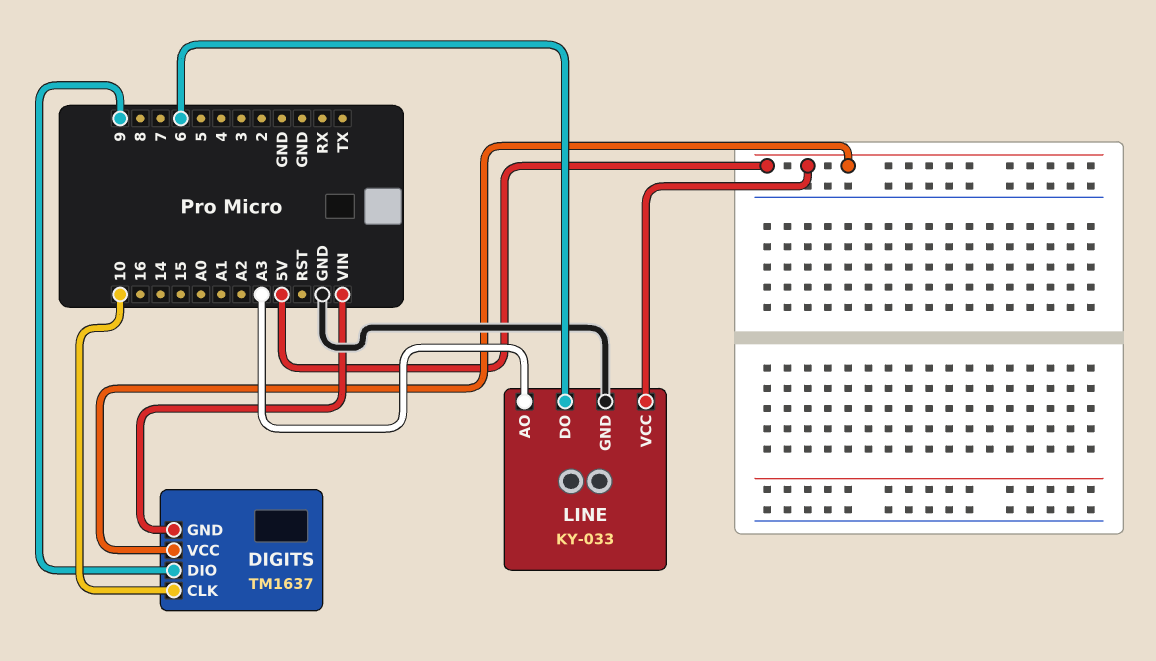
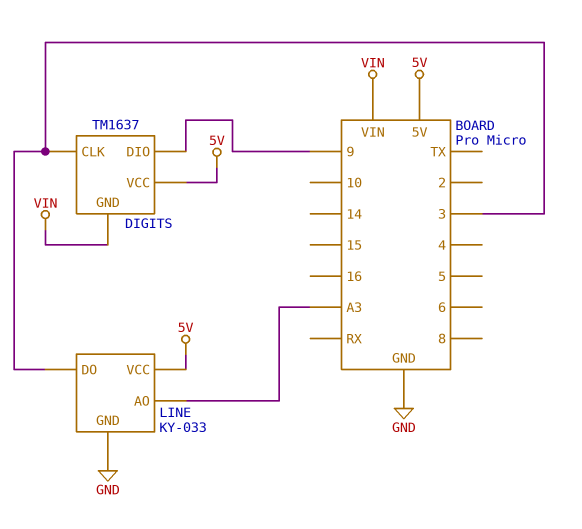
DIGITS pin CLK: 10 -> 3
LINE pin DO: 6 -> 3

